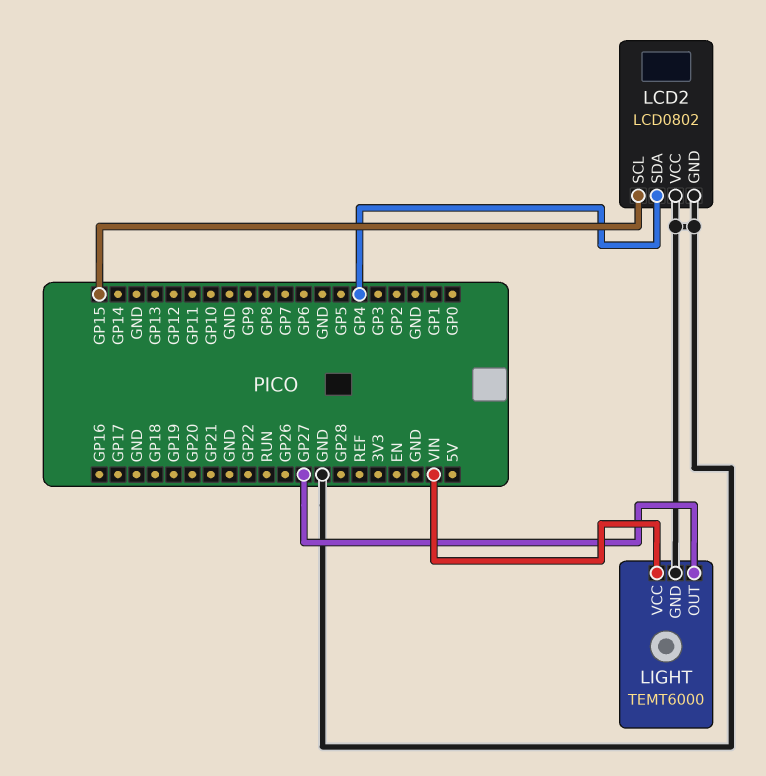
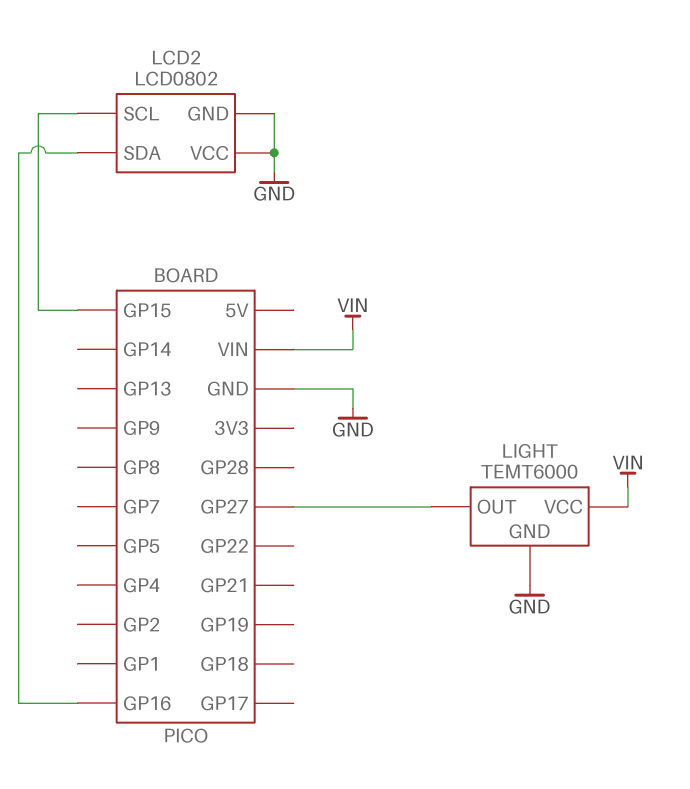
LCD2 pin SDA: GP4 -> GP16

